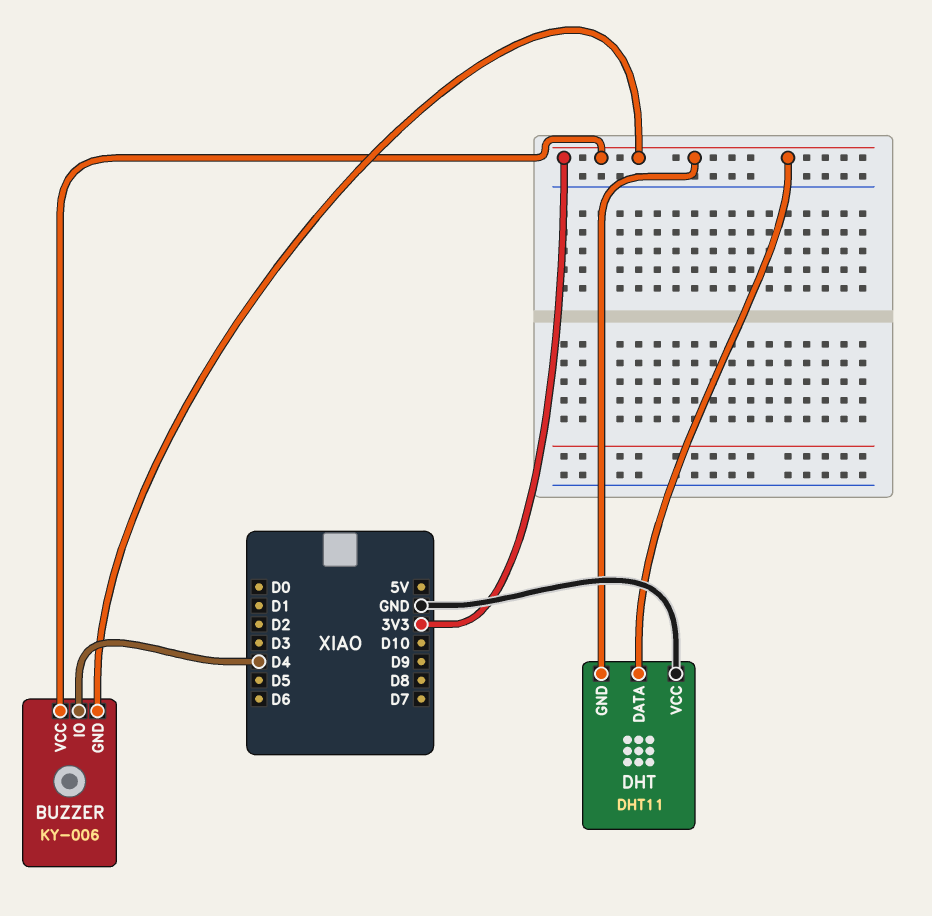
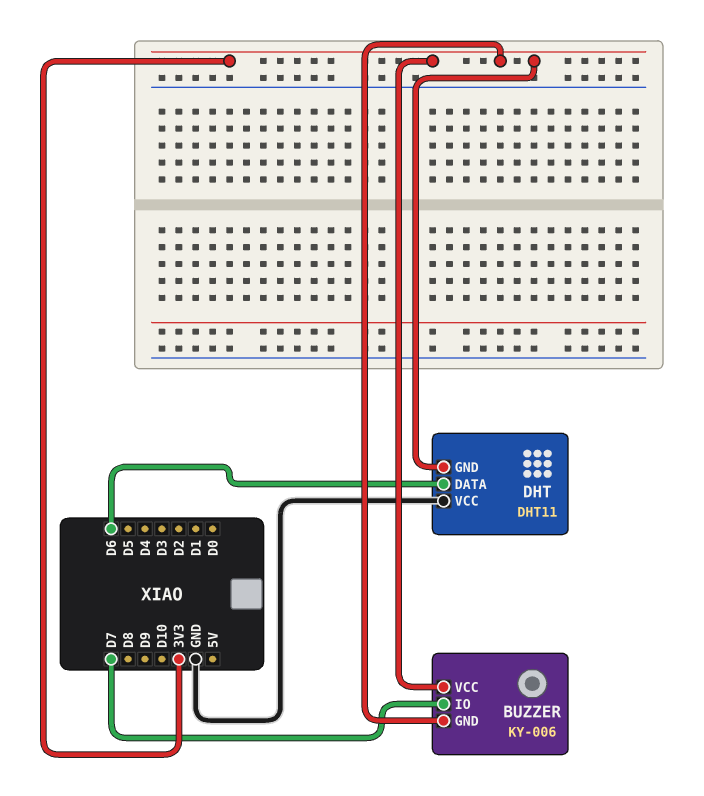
BUZZER pin IO: D4 -> D7
DHT pin DATA: 3V3 -> D6

